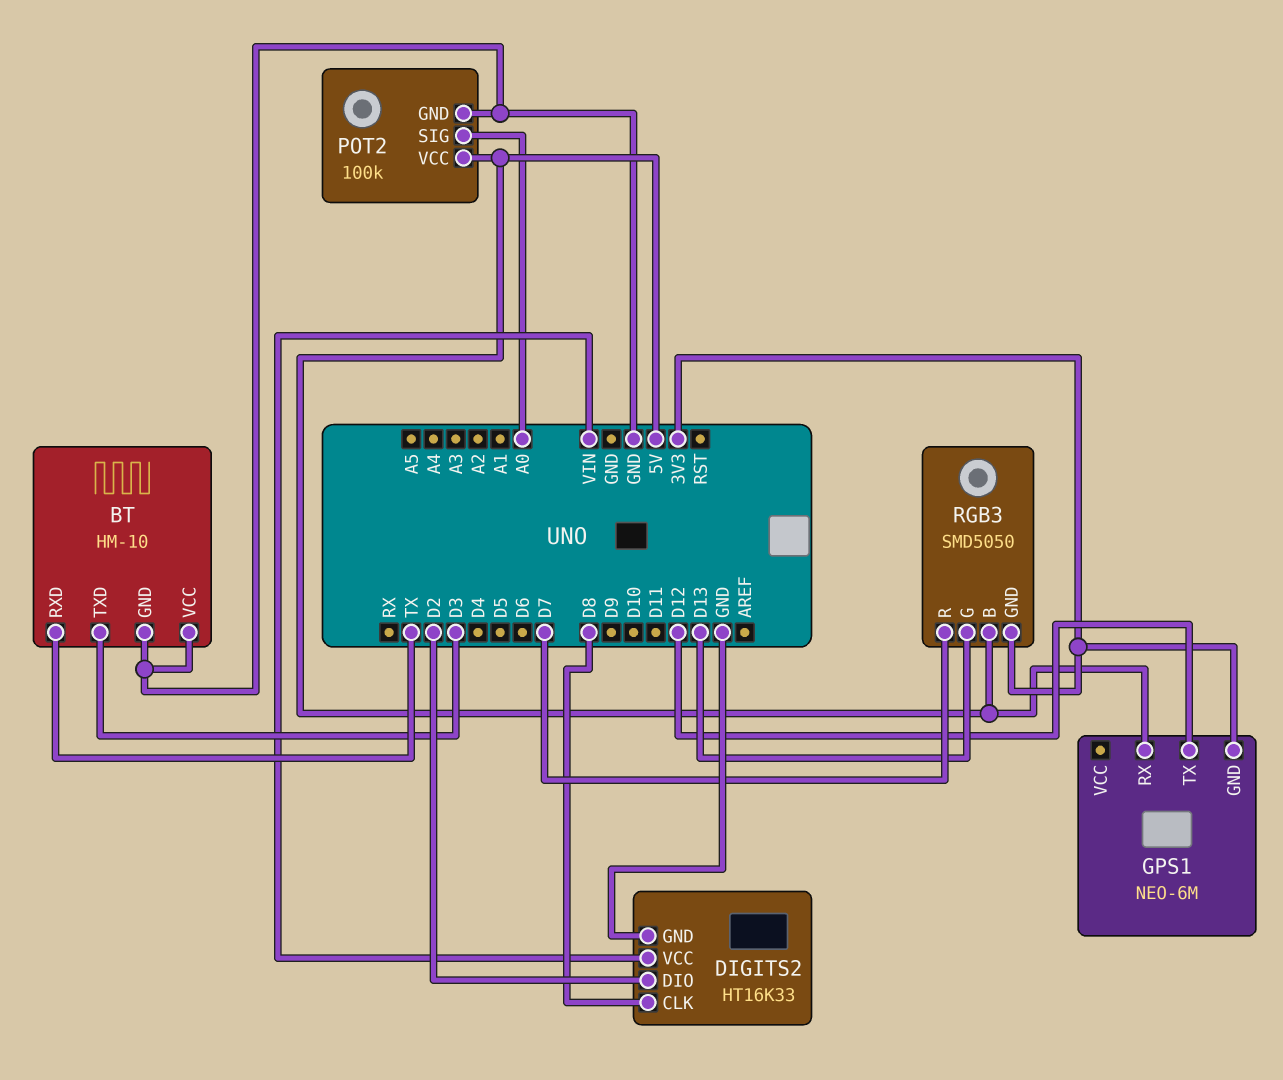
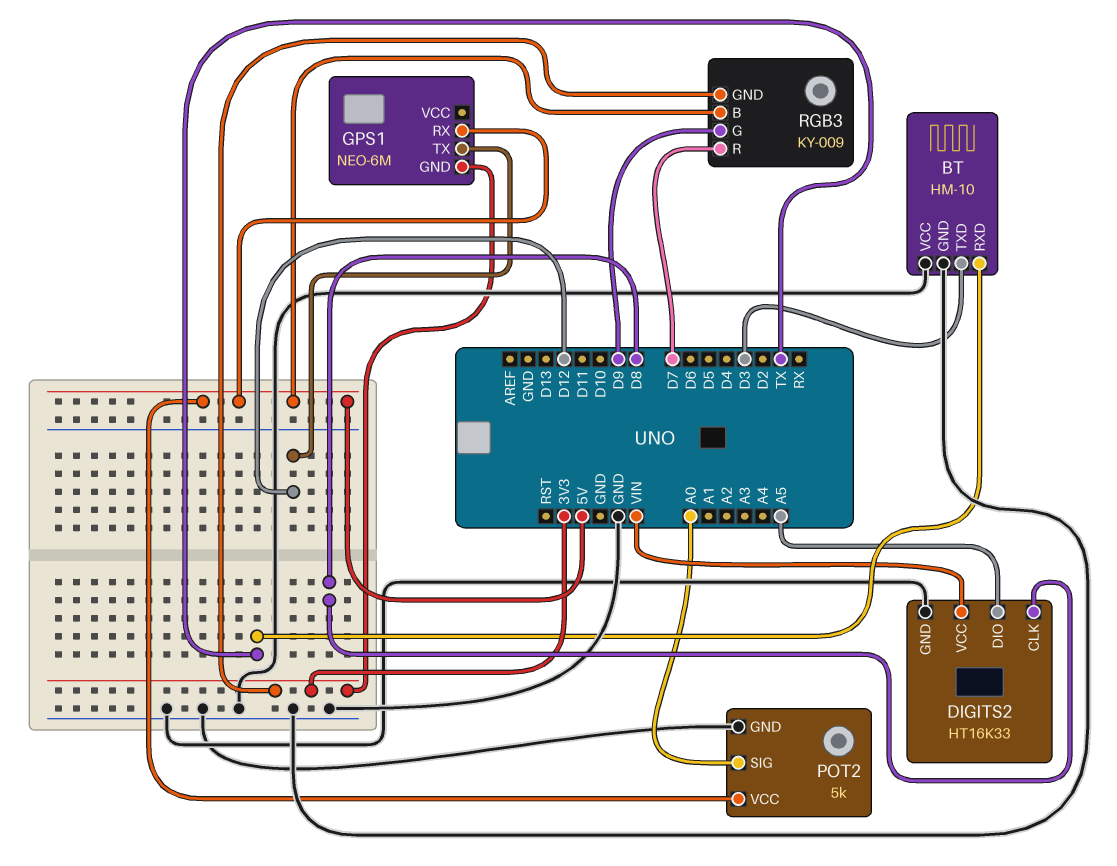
DIGITS2 pin DIO: D2 -> A5
POT2: 100k -> 5k
RGB3: SMD5050 -> KY-009
RGB3 pin G: D13 -> D9

